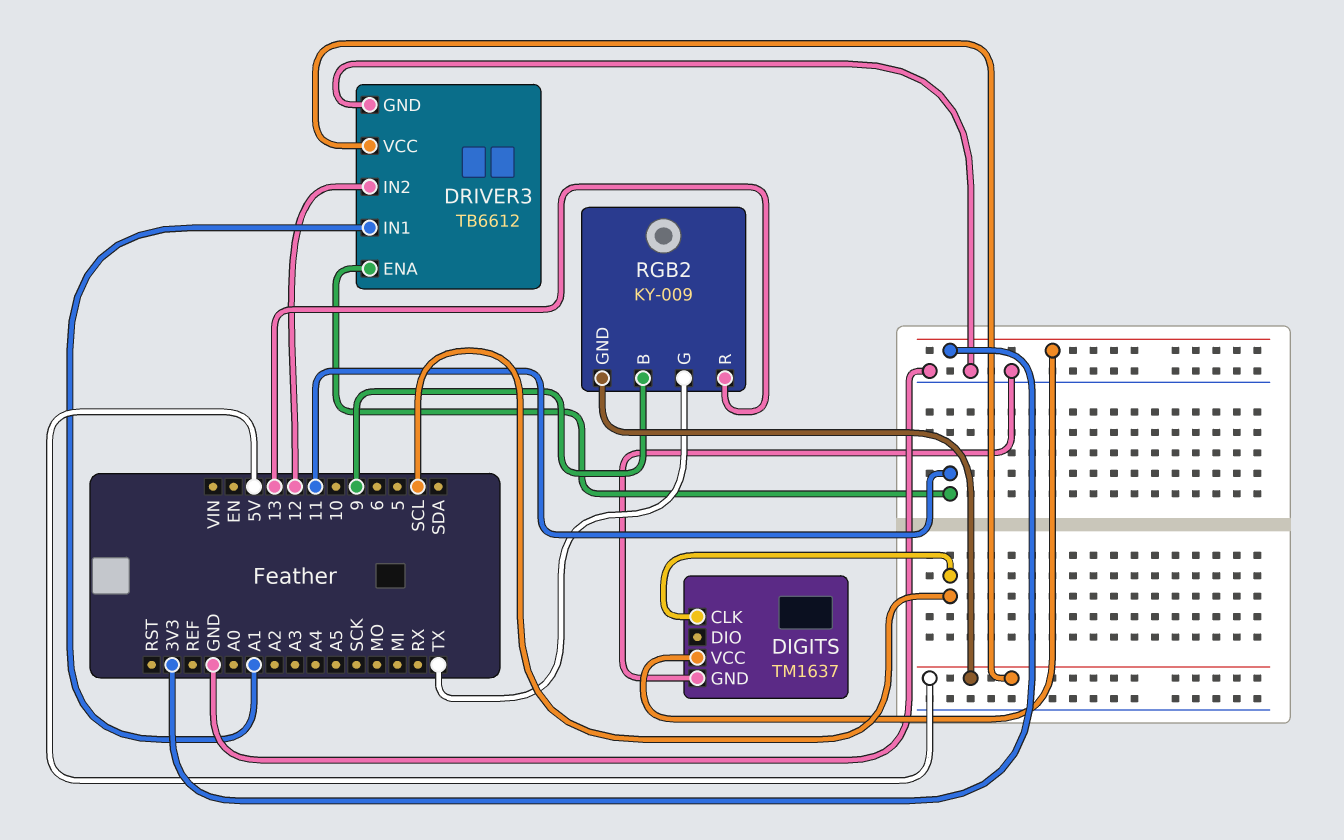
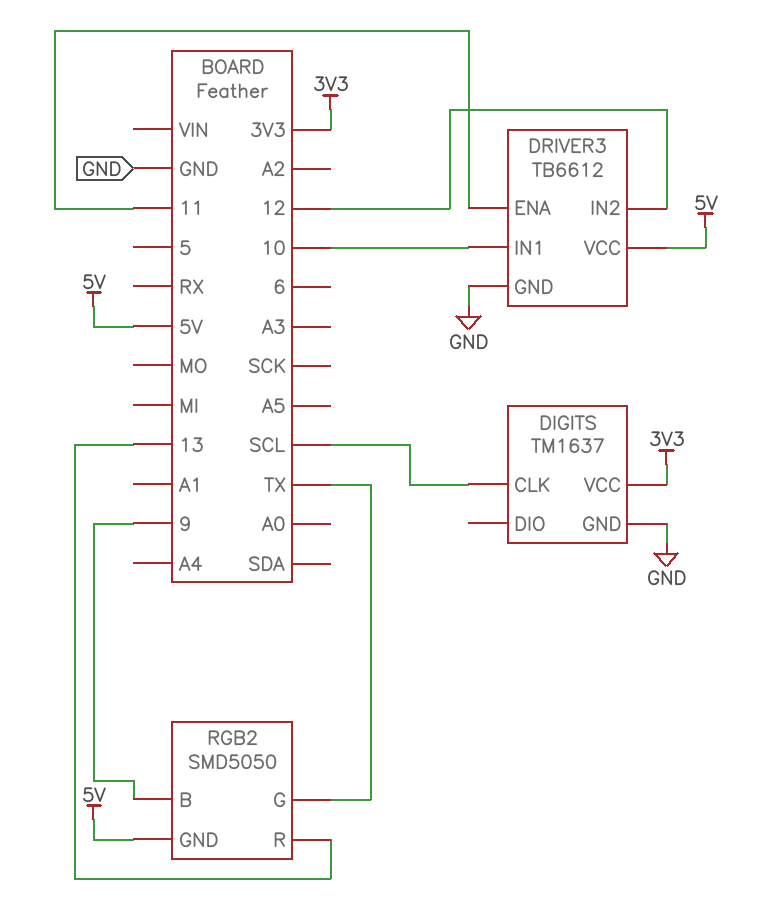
DRIVER3 pin IN1: A1 -> 10
RGB2: KY-009 -> SMD5050

